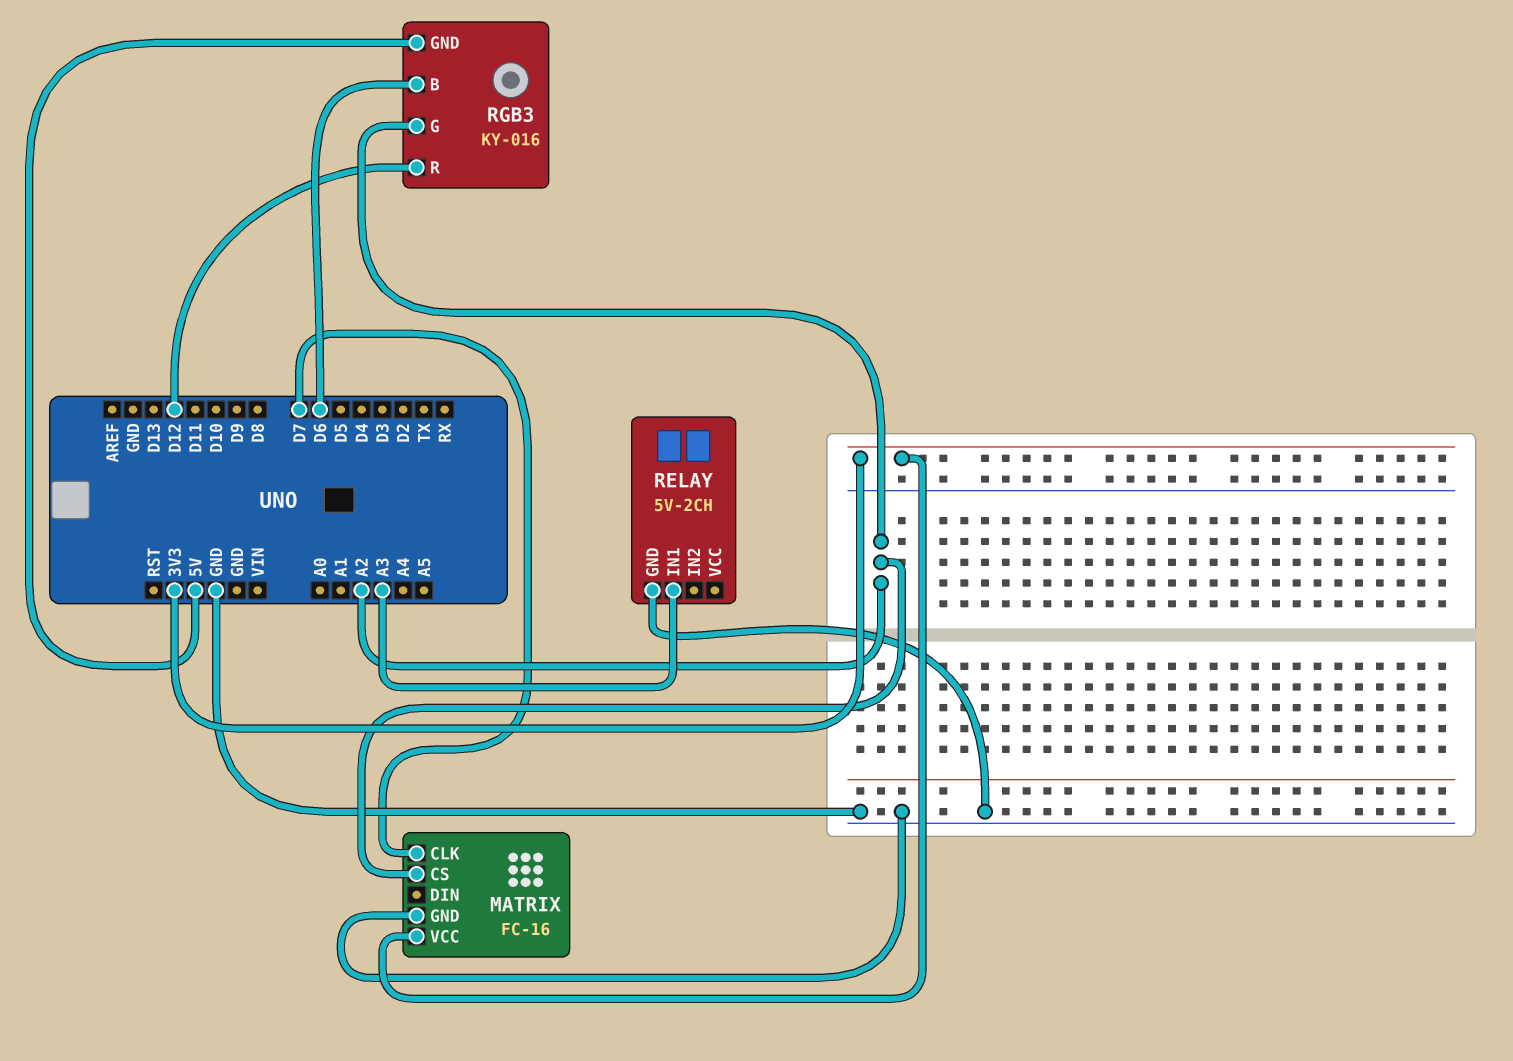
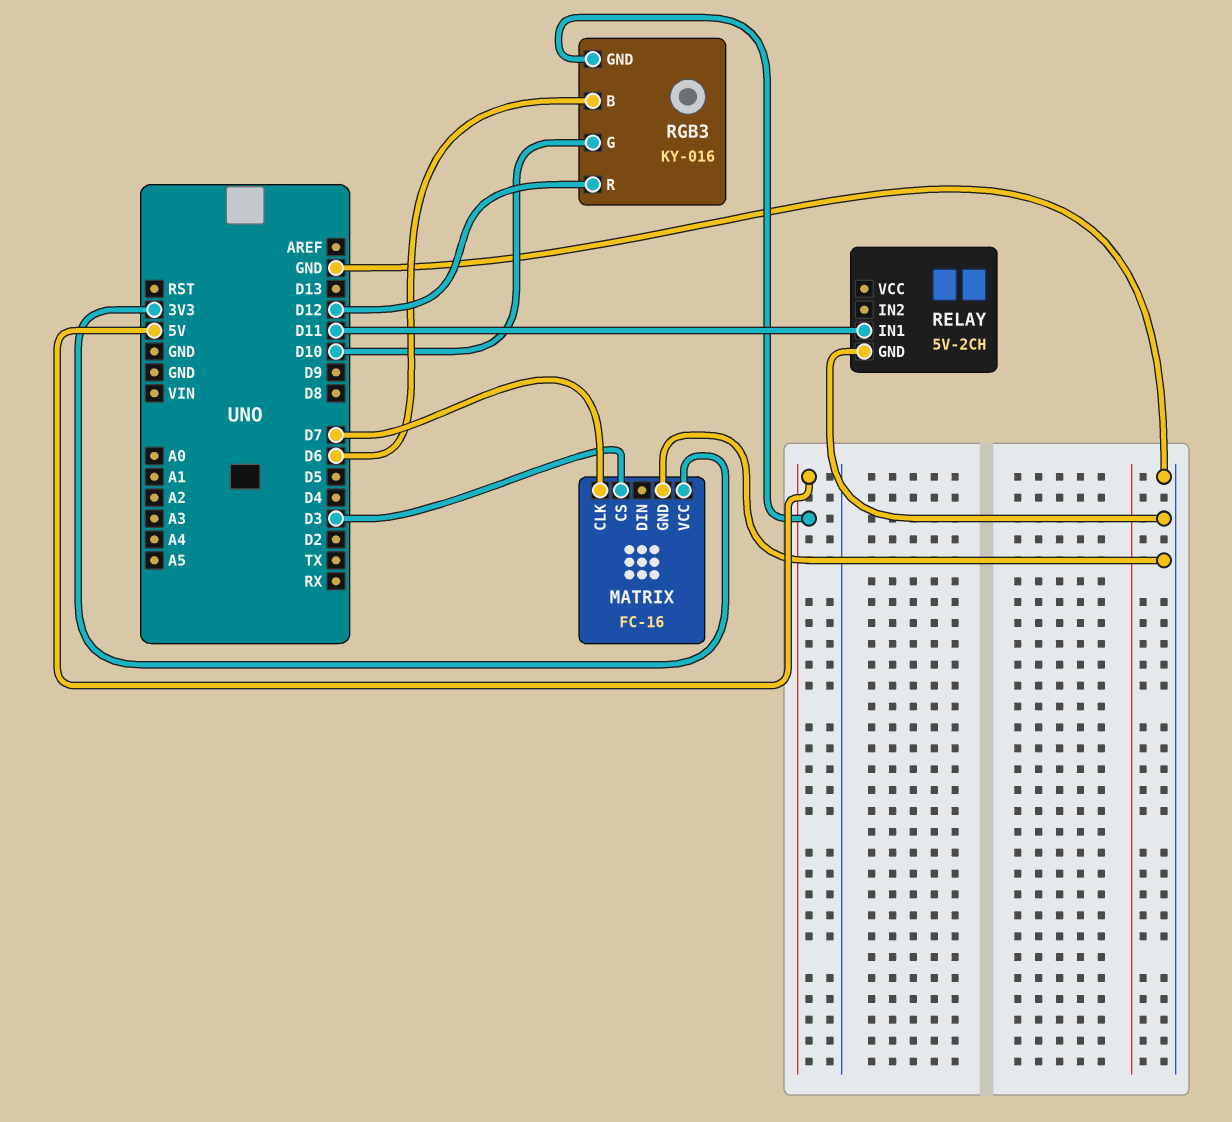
MATRIX pin CS: A2 -> D3
RELAY pin IN1: A3 -> D11
RGB3 pin G: A2 -> D10

